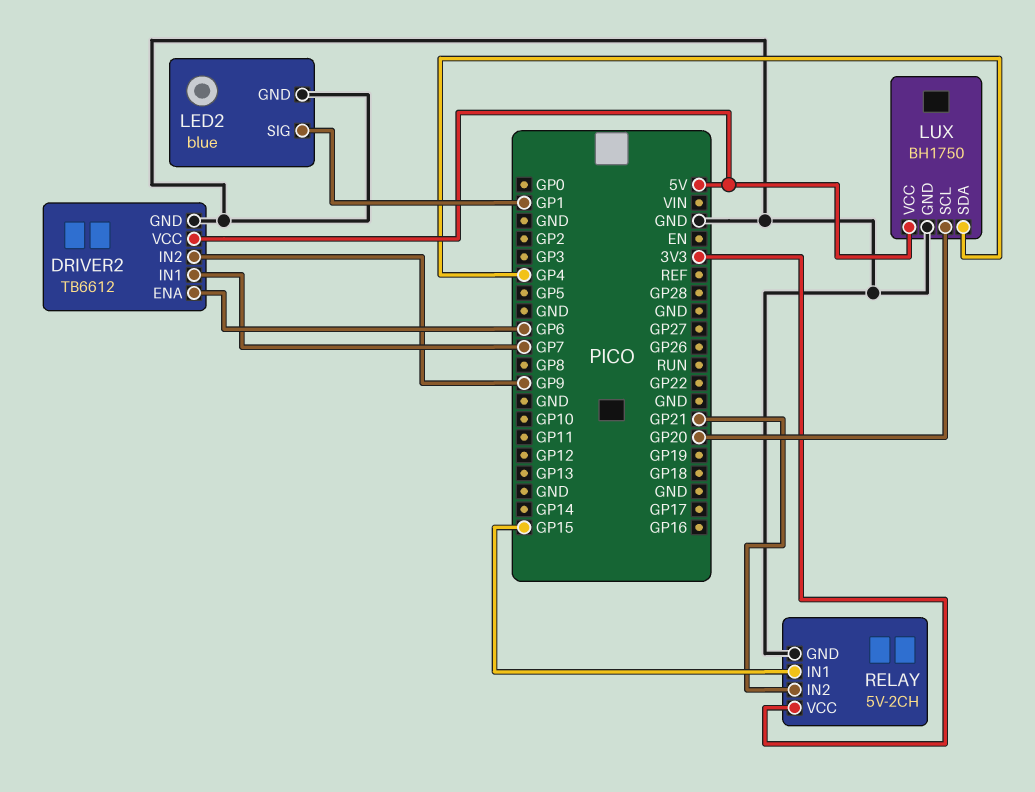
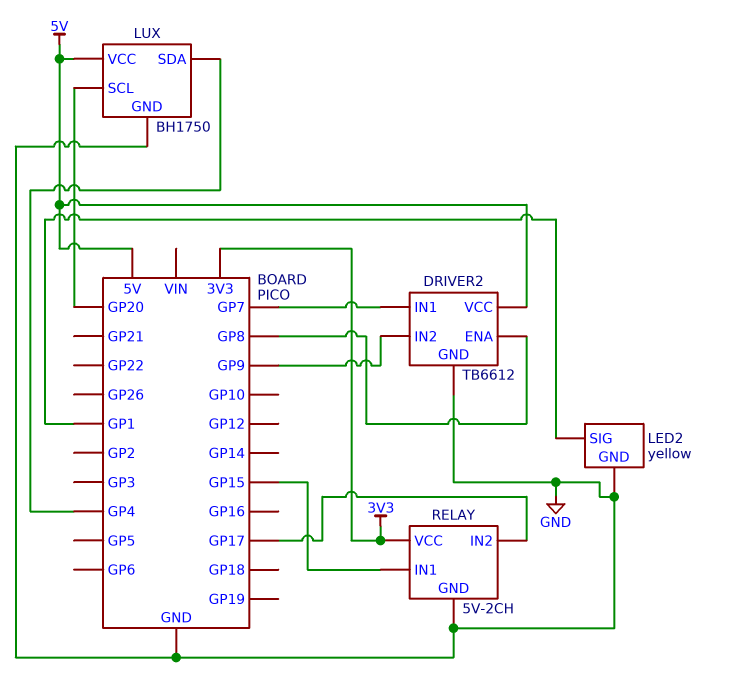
DRIVER2 pin ENA: GP6 -> GP8
LED2: blue -> yellow
RELAY pin IN2: GP21 -> GP17

